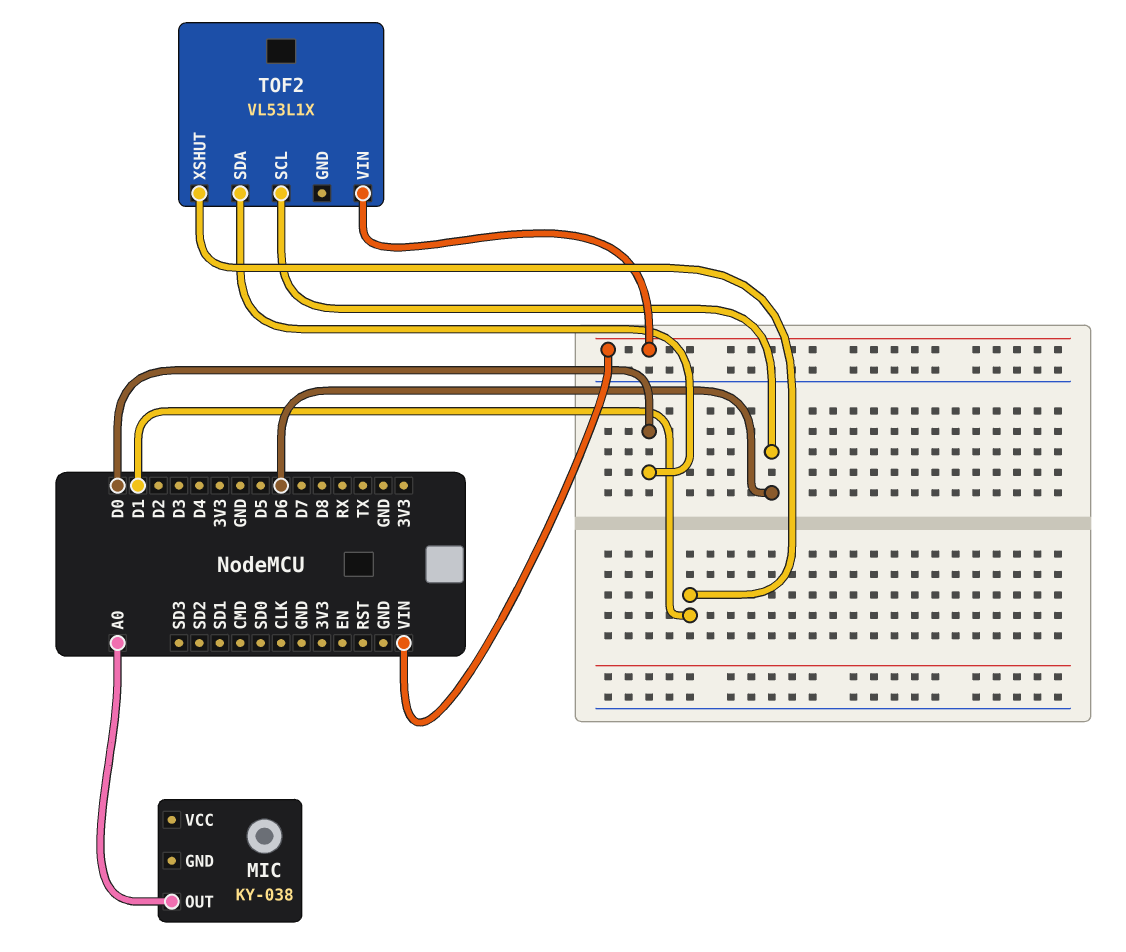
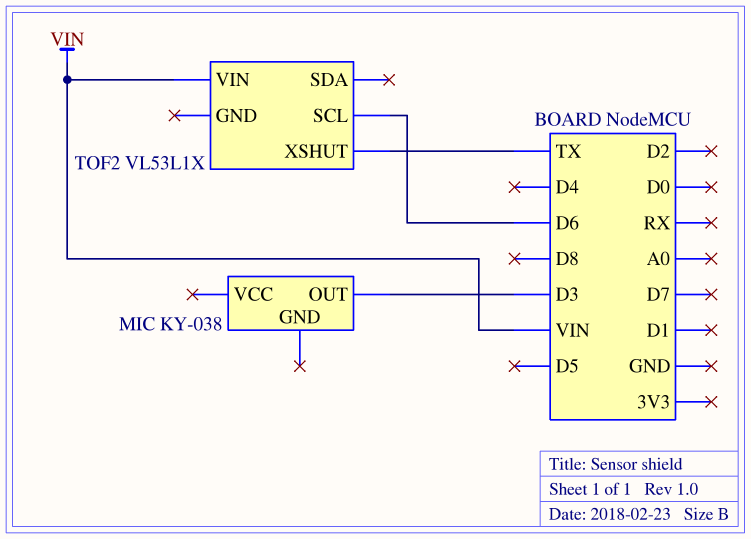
MIC pin OUT: A0 -> D3
TOF2 pin SDA: D0 -> none
TOF2 pin XSHUT: D1 -> TX

